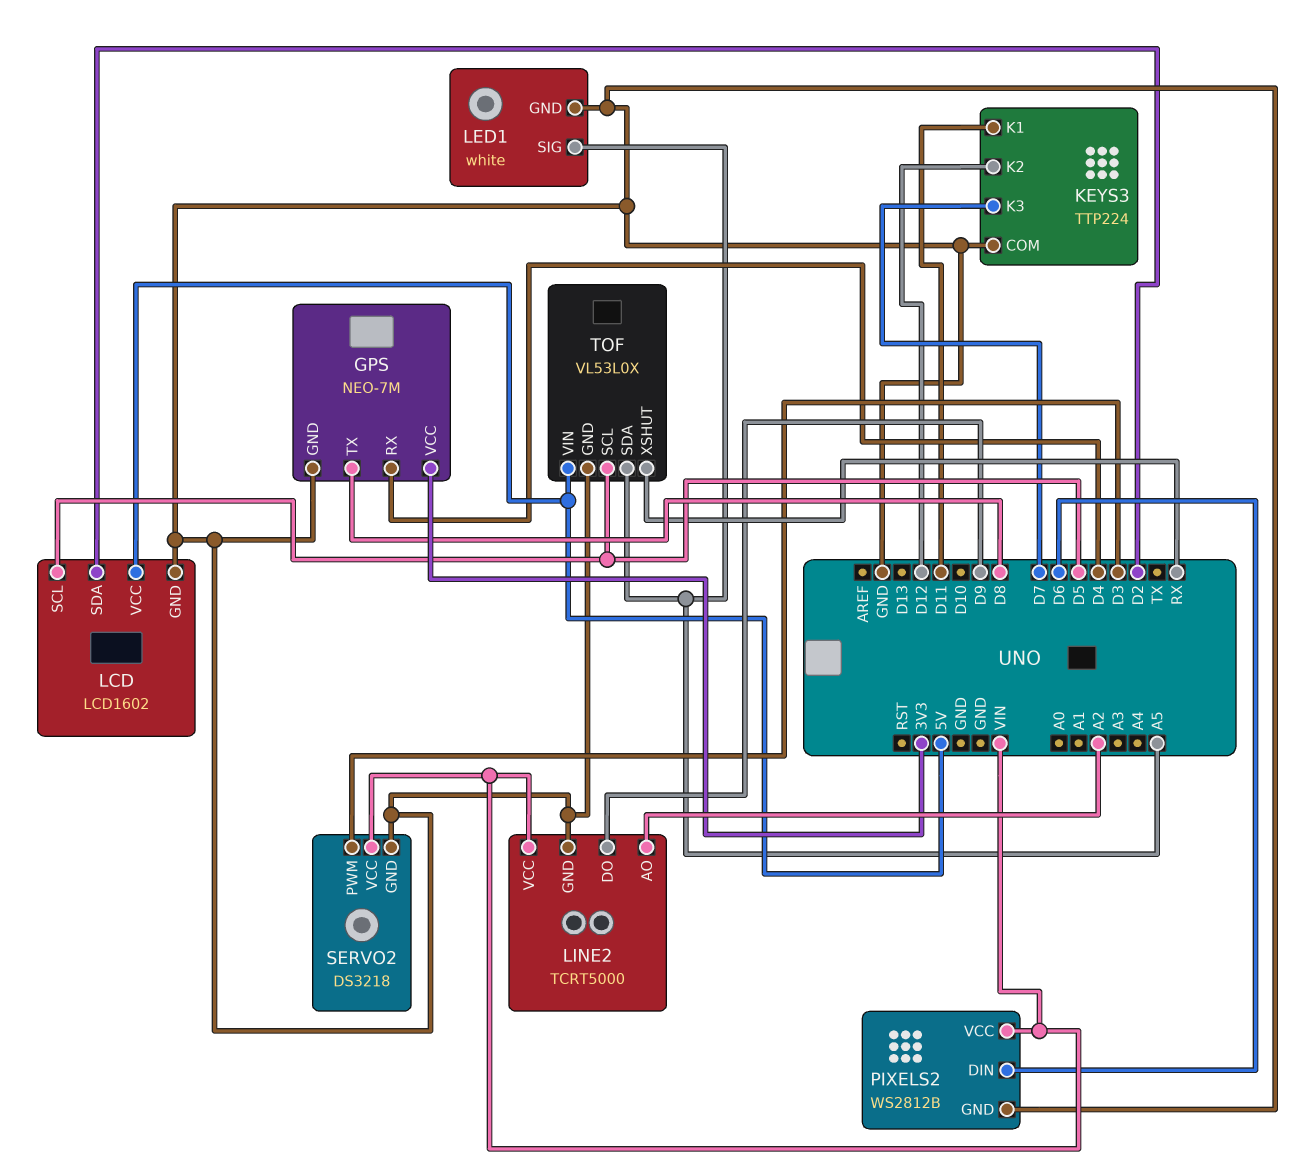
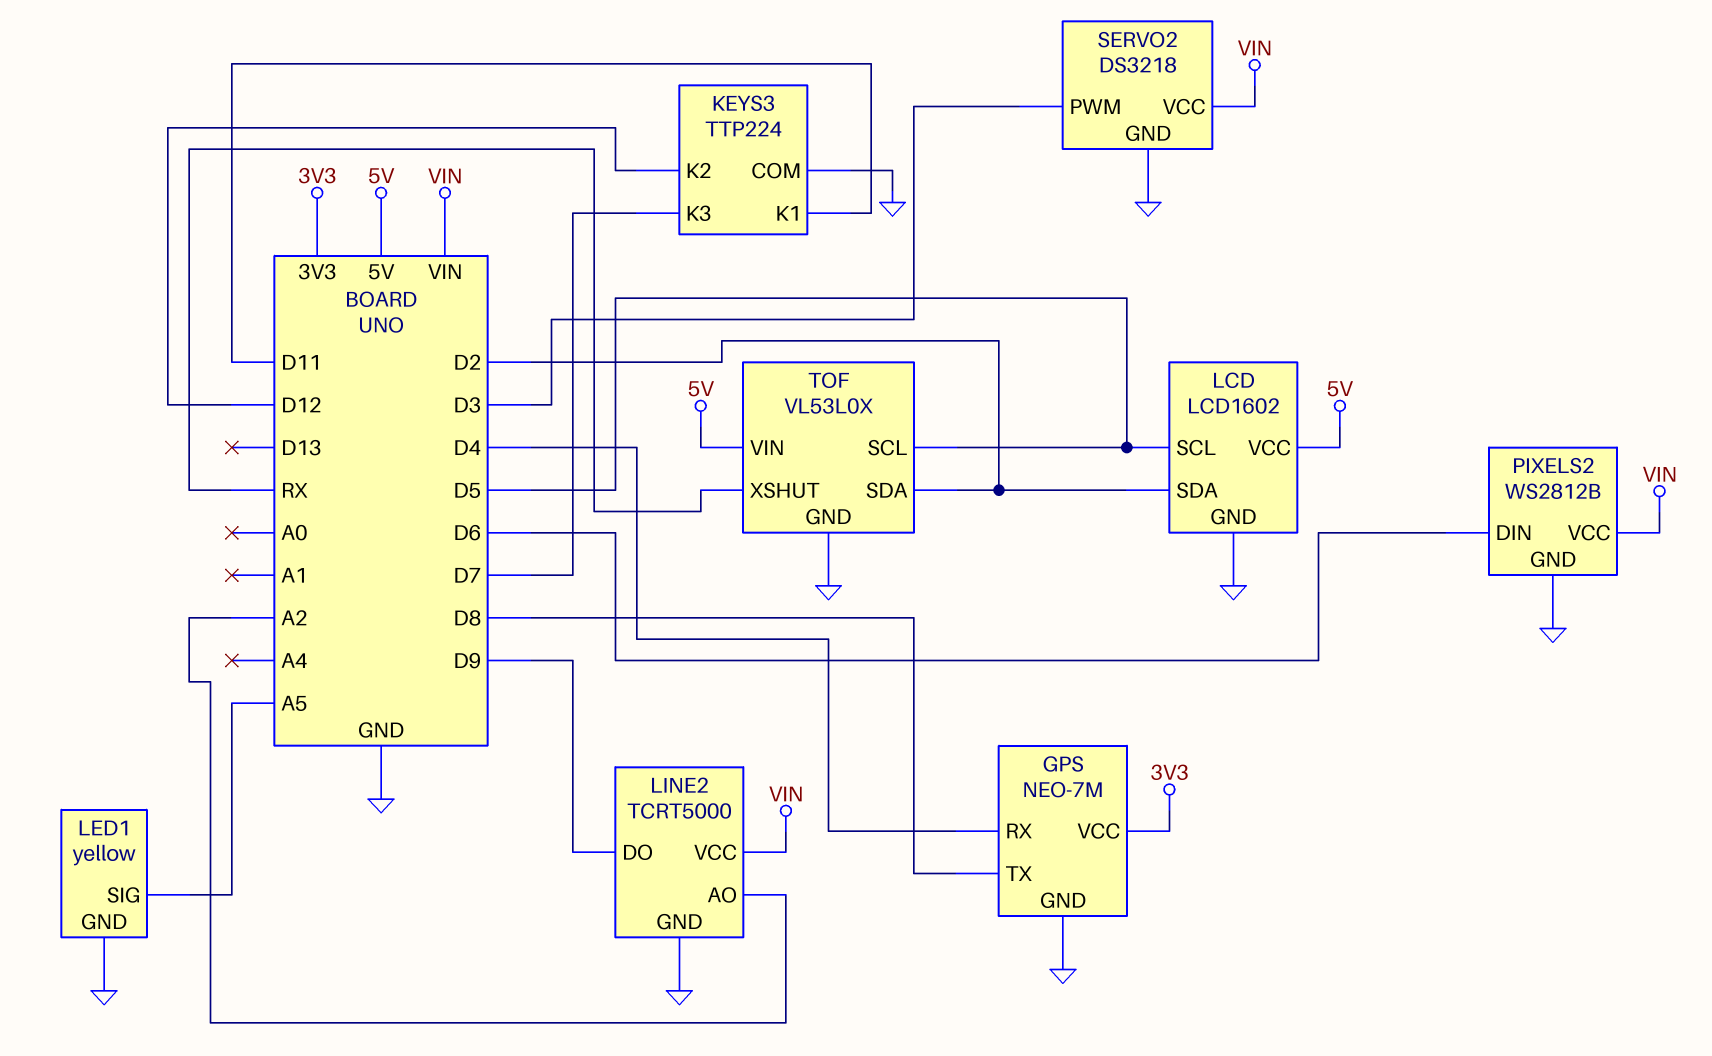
LED1: white -> yellow
TOF pin SDA: A5 -> D2

